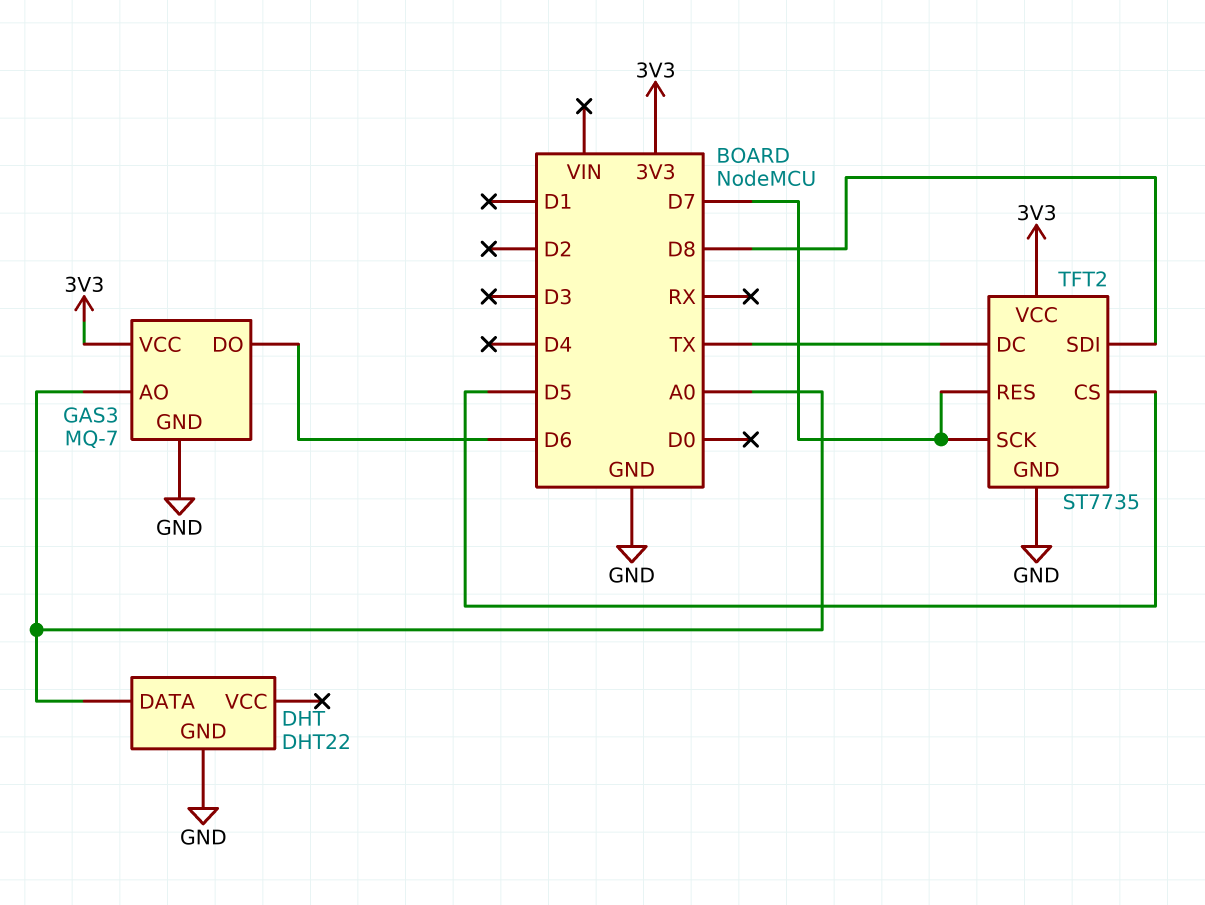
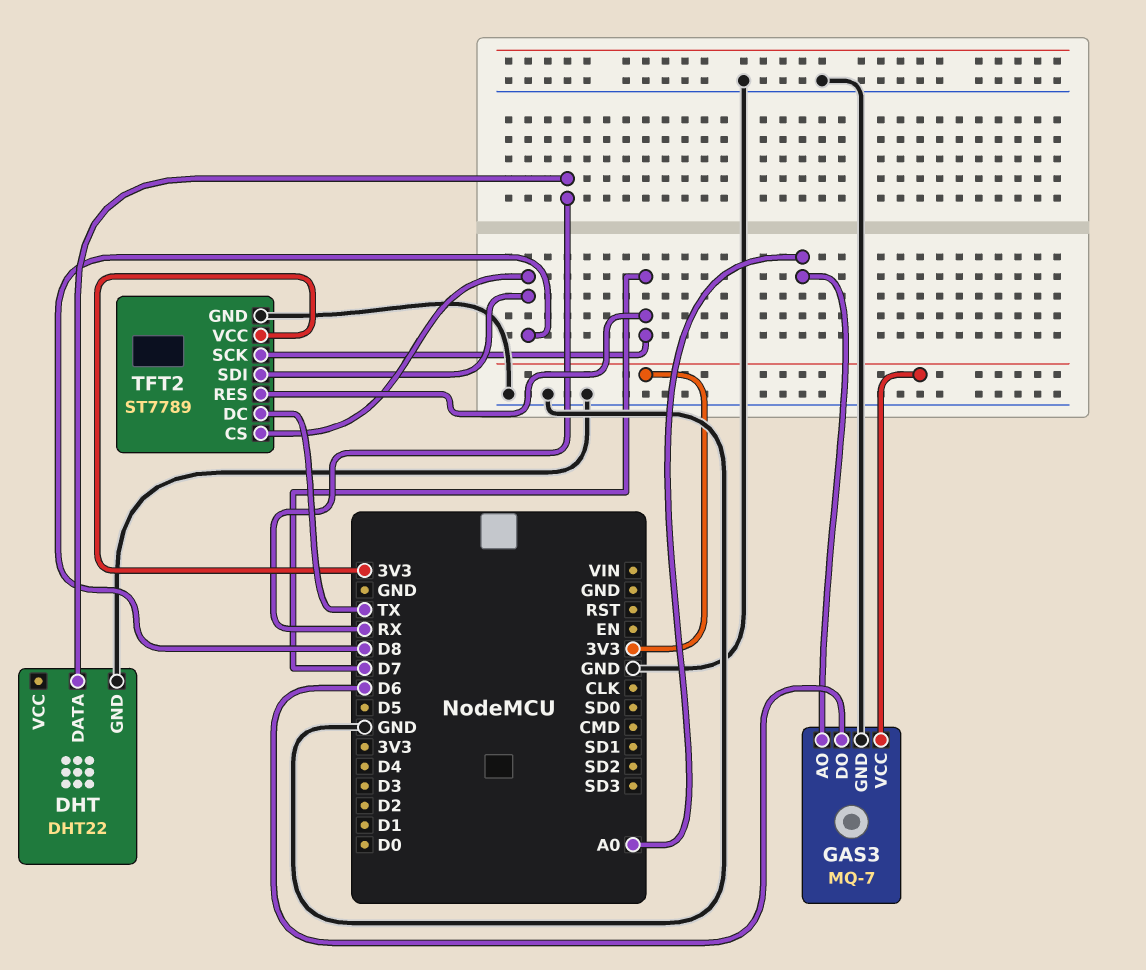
DHT pin DATA: A0 -> RX
TFT2: ST7735 -> ST7789
TFT2 pin CS: D5 -> D8

